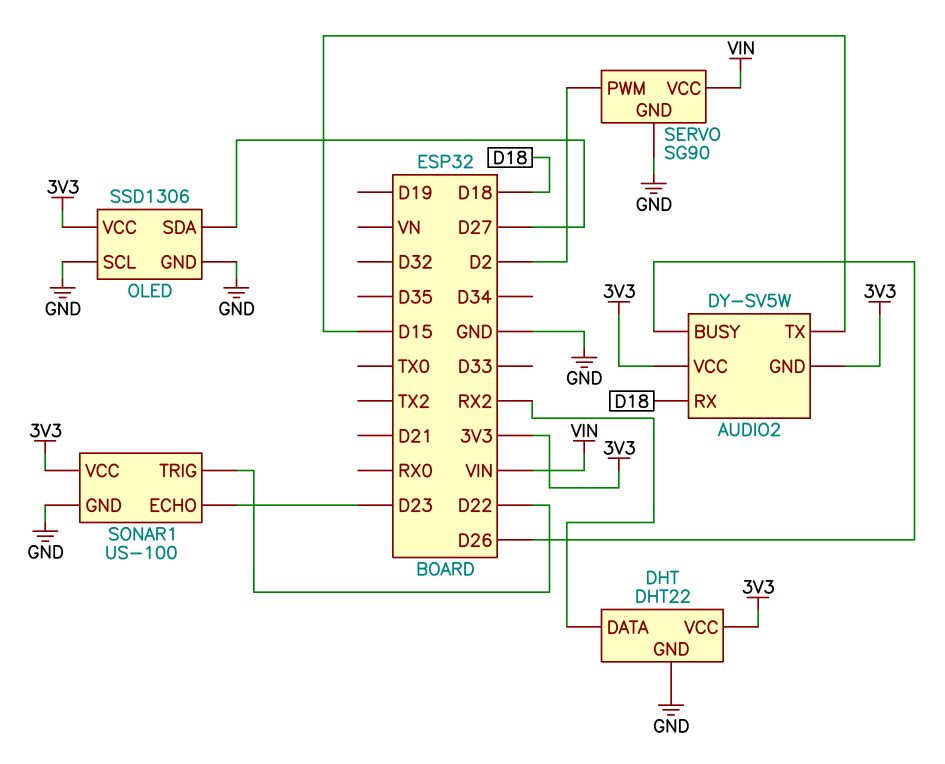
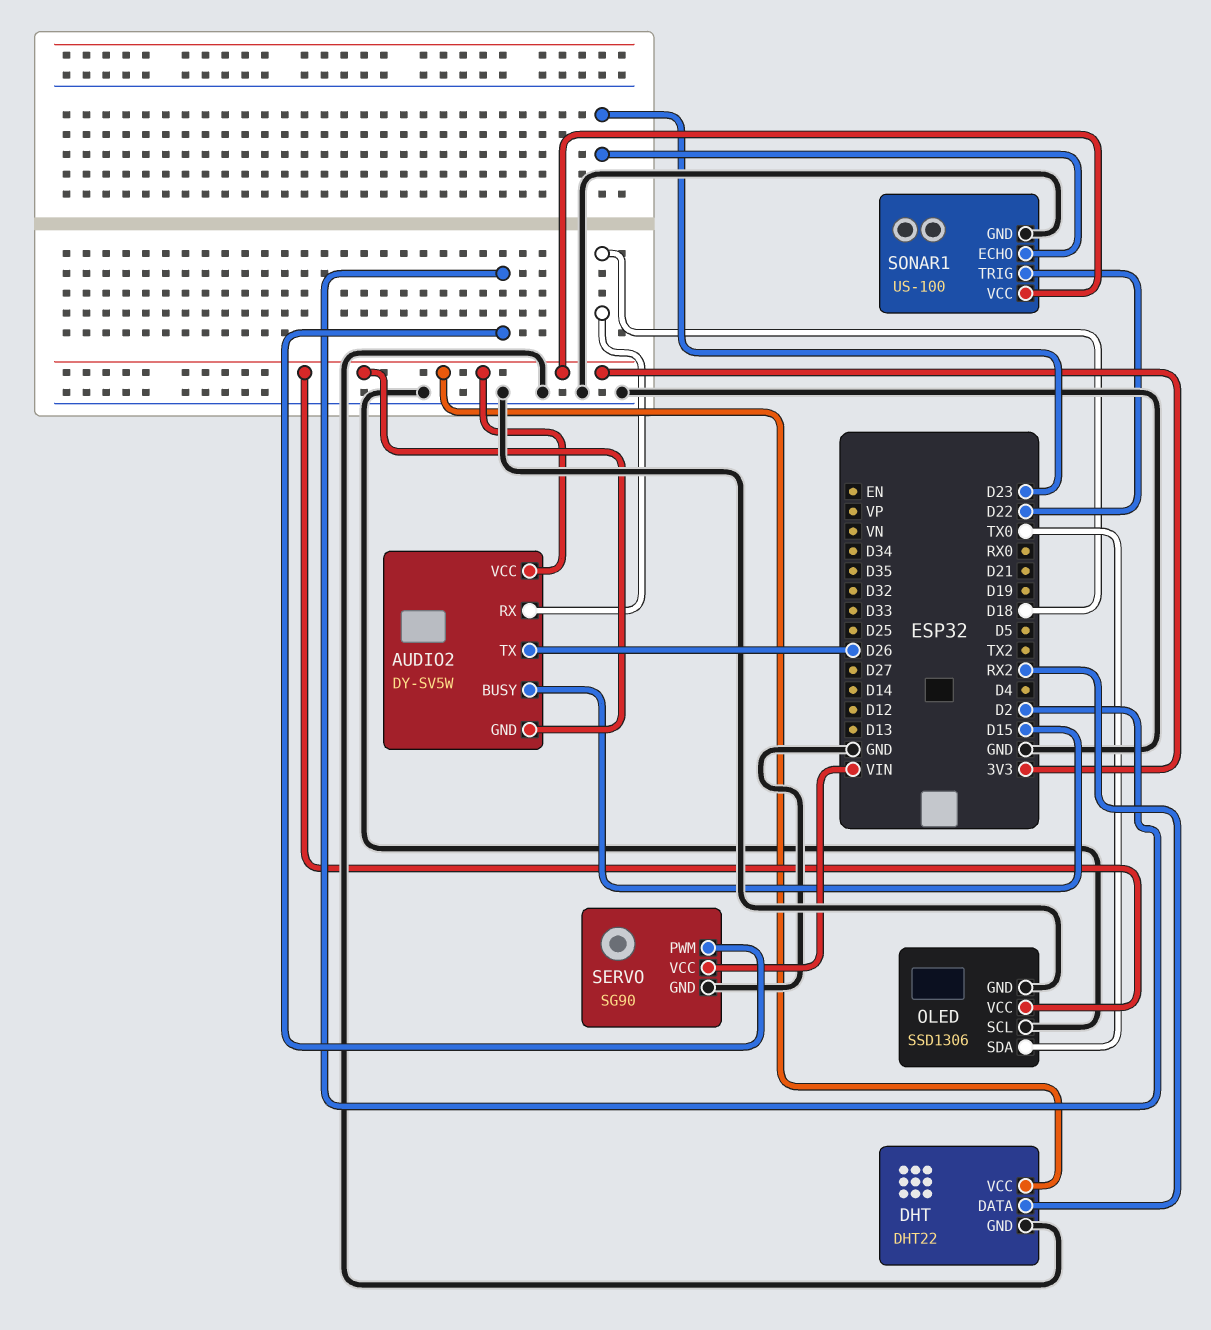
AUDIO2 pin BUSY: D26 -> D15
AUDIO2 pin TX: D15 -> D26
OLED pin SDA: D27 -> TX0

